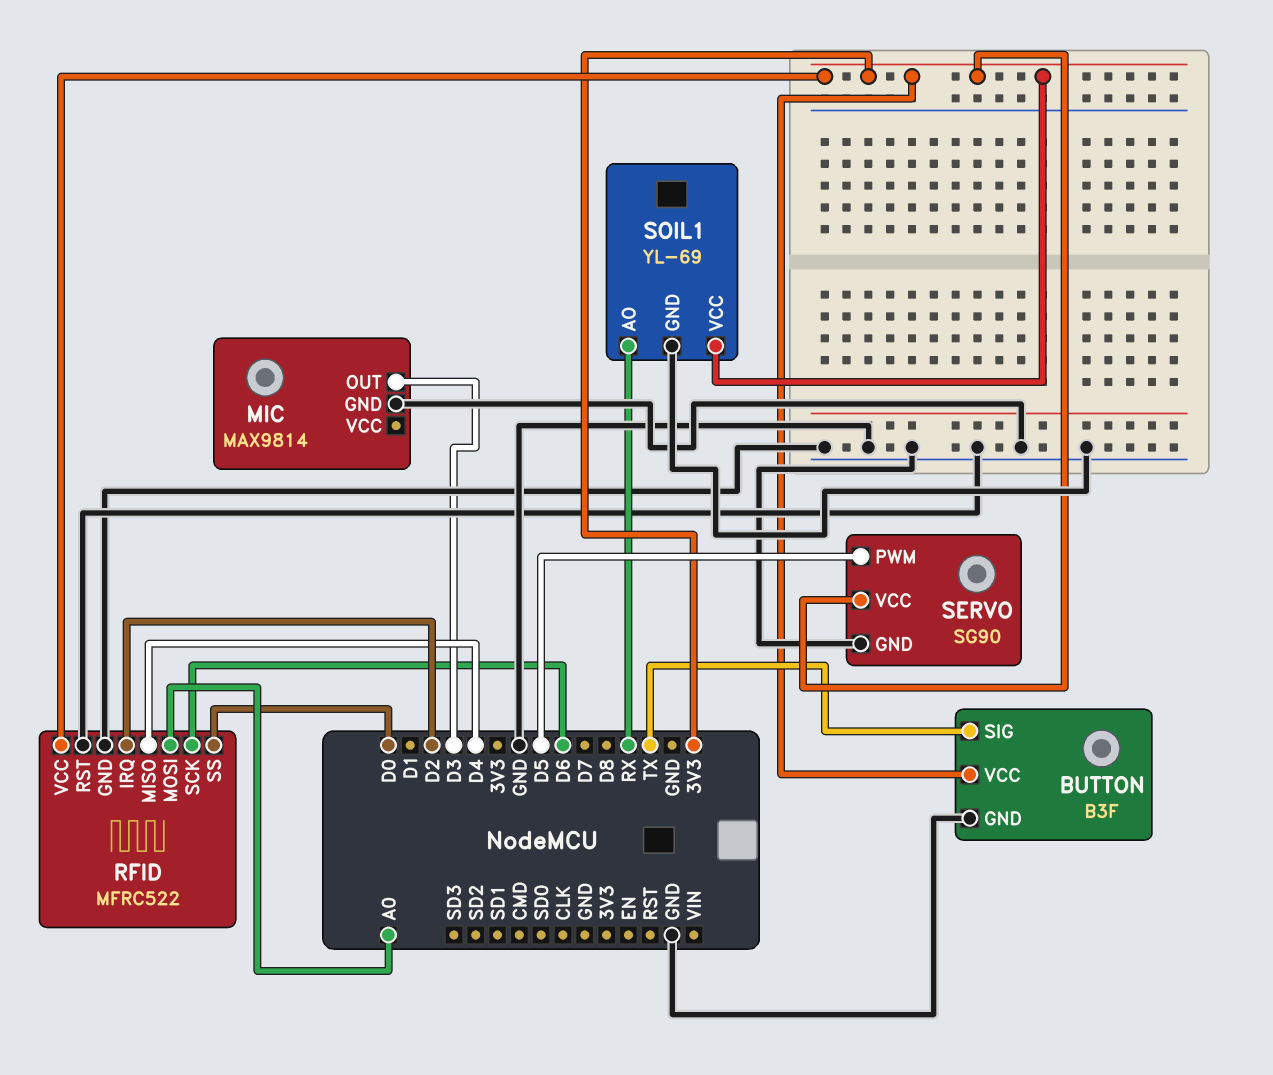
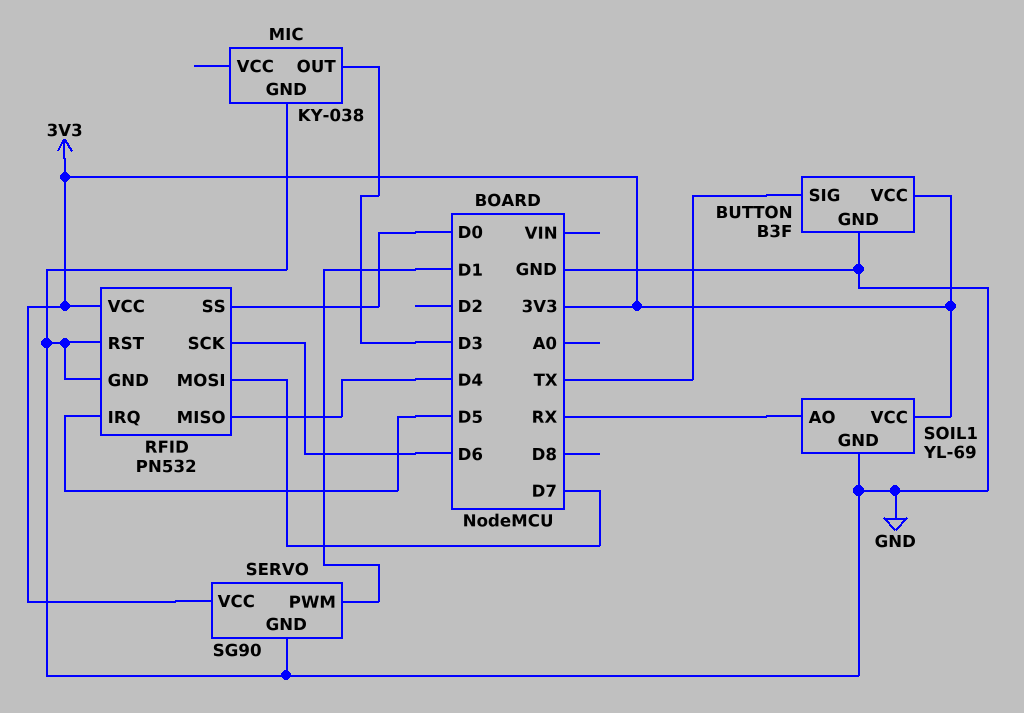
MIC: MAX9814 -> KY-038
RFID: MFRC522 -> PN532
RFID pin IRQ: D2 -> D5
RFID pin MOSI: A0 -> D7
SERVO pin PWM: D5 -> D1

